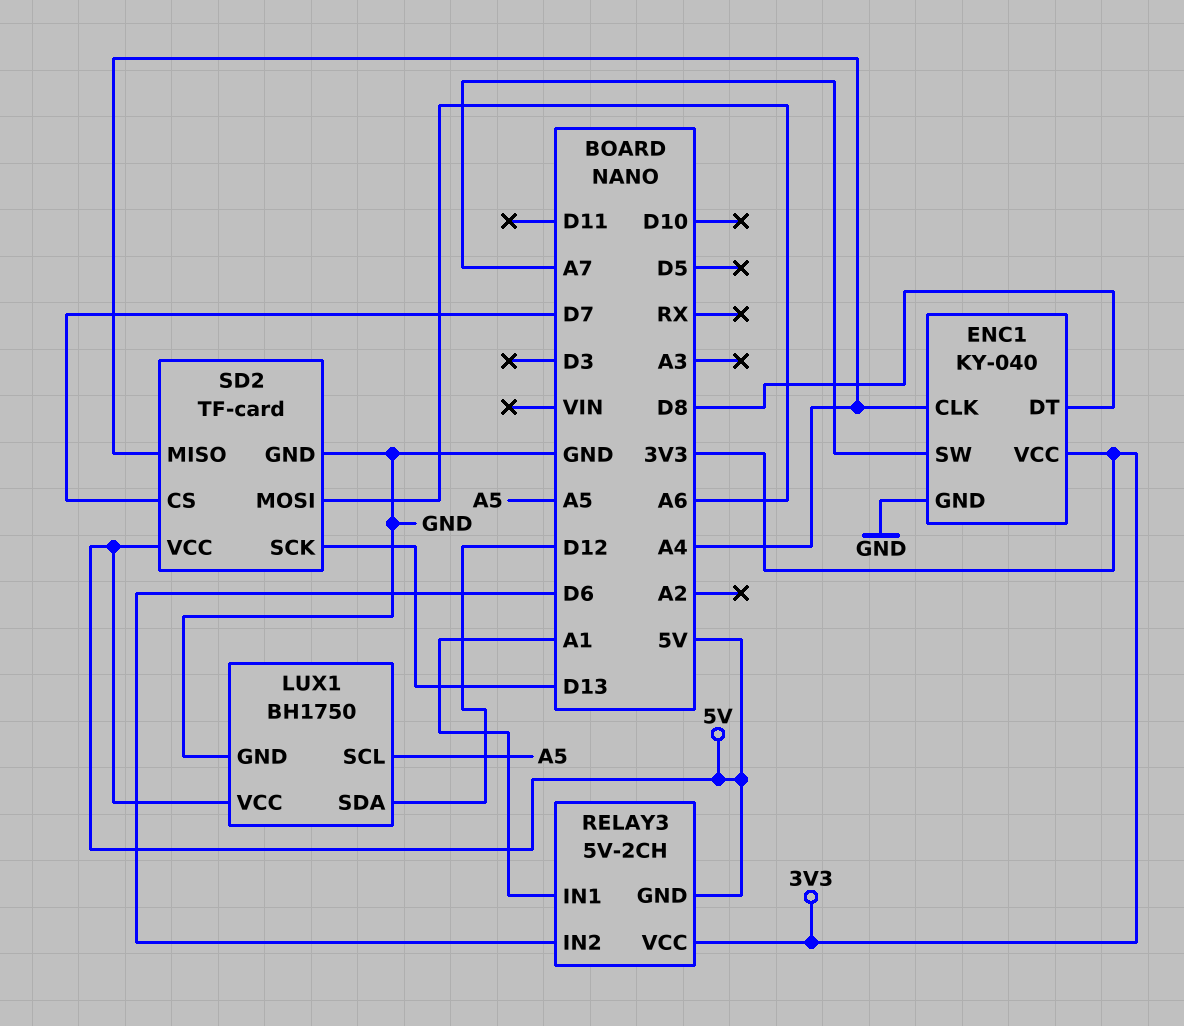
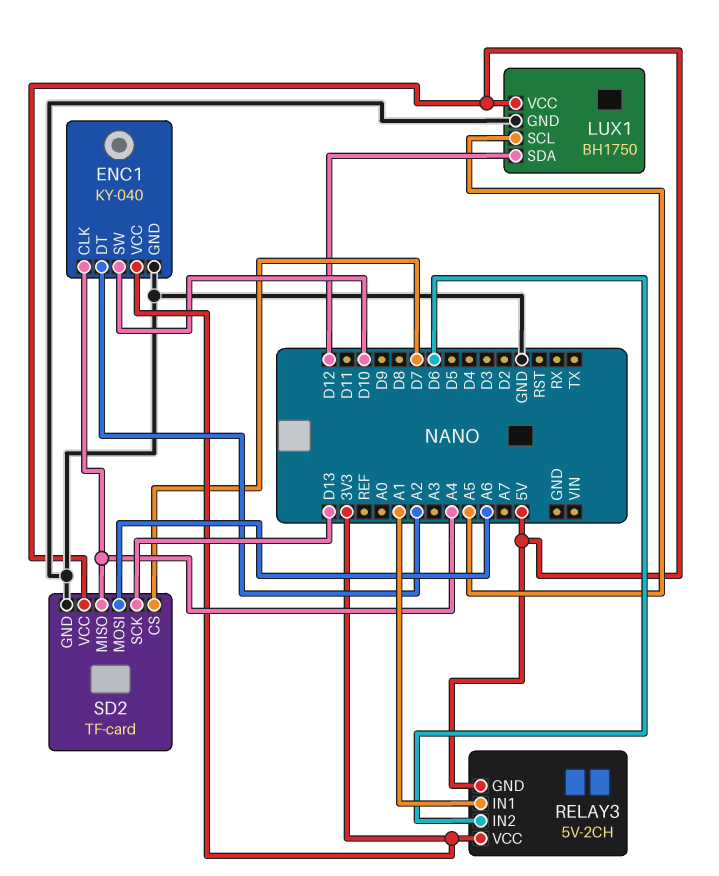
ENC1 pin DT: D8 -> A2
ENC1 pin SW: A7 -> D10

